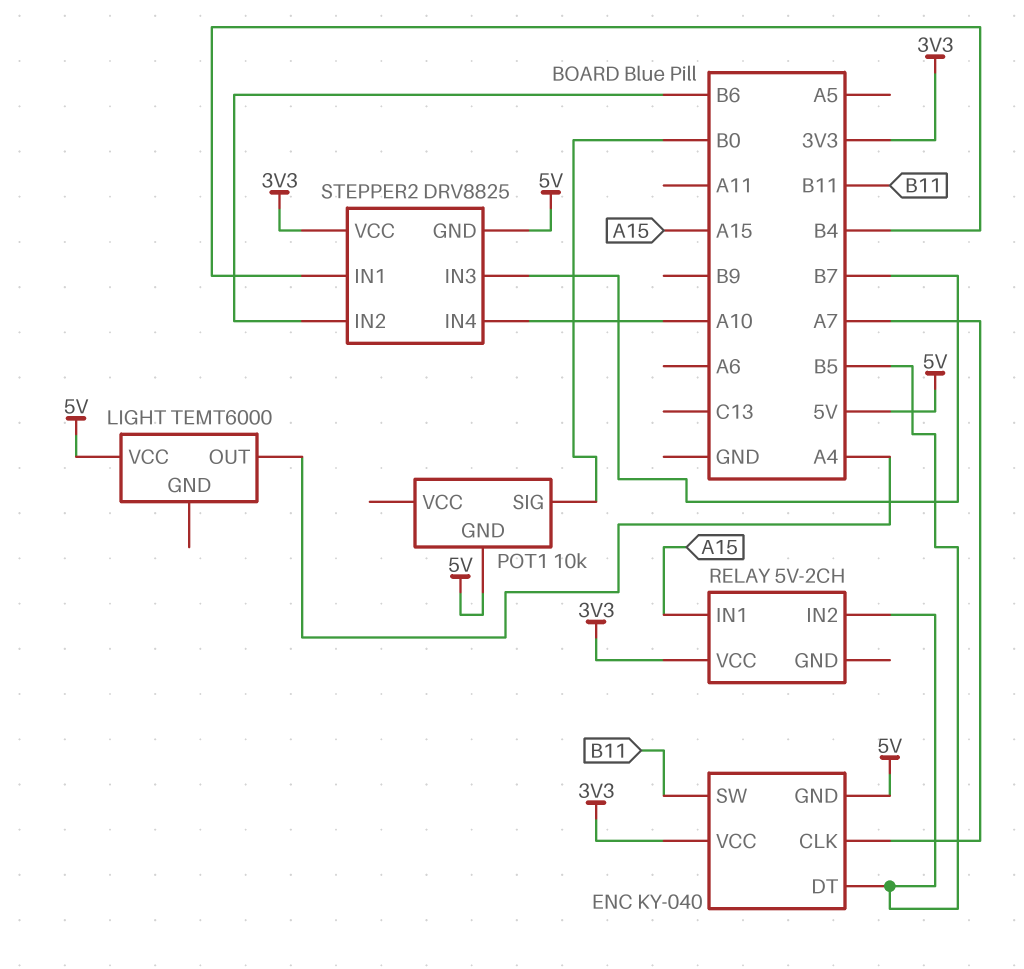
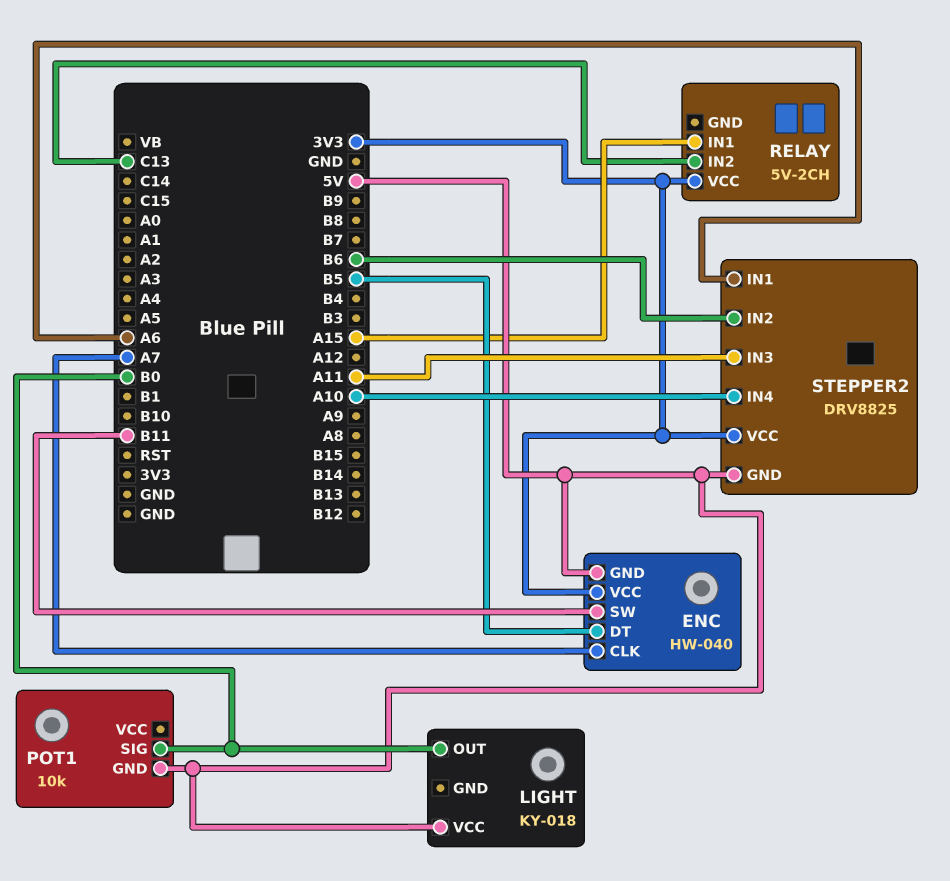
ENC: KY-040 -> HW-040
LIGHT: TEMT6000 -> KY-018
LIGHT pin OUT: A4 -> B0
RELAY pin IN2: B5 -> C13
STEPPER2 pin IN1: B4 -> A6
STEPPER2 pin IN3: B7 -> A11

